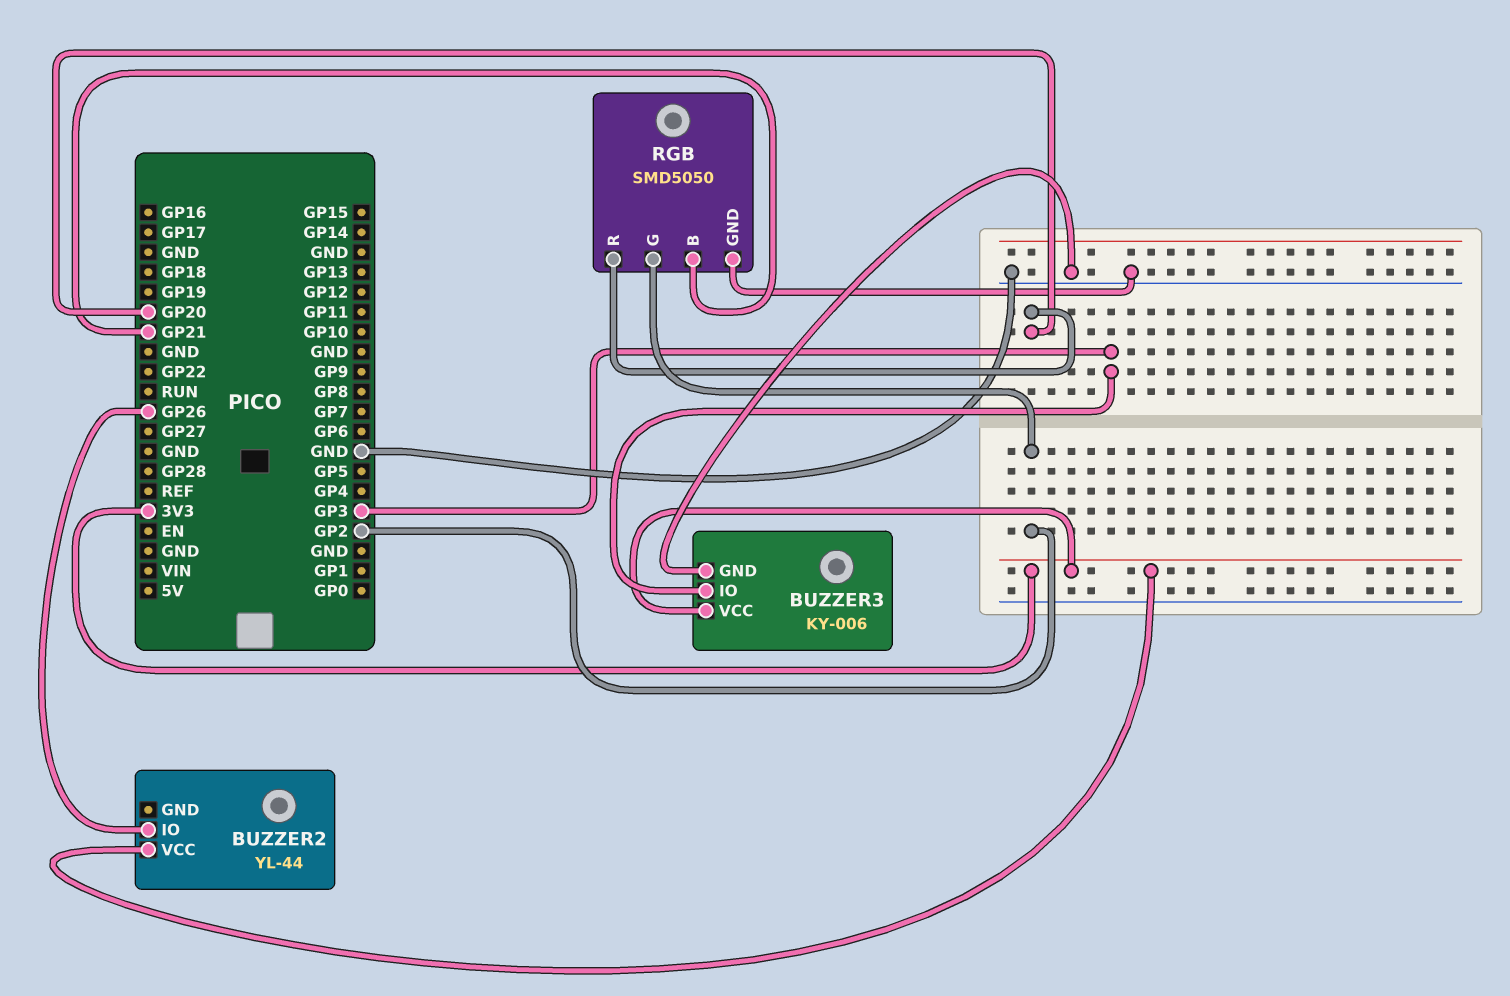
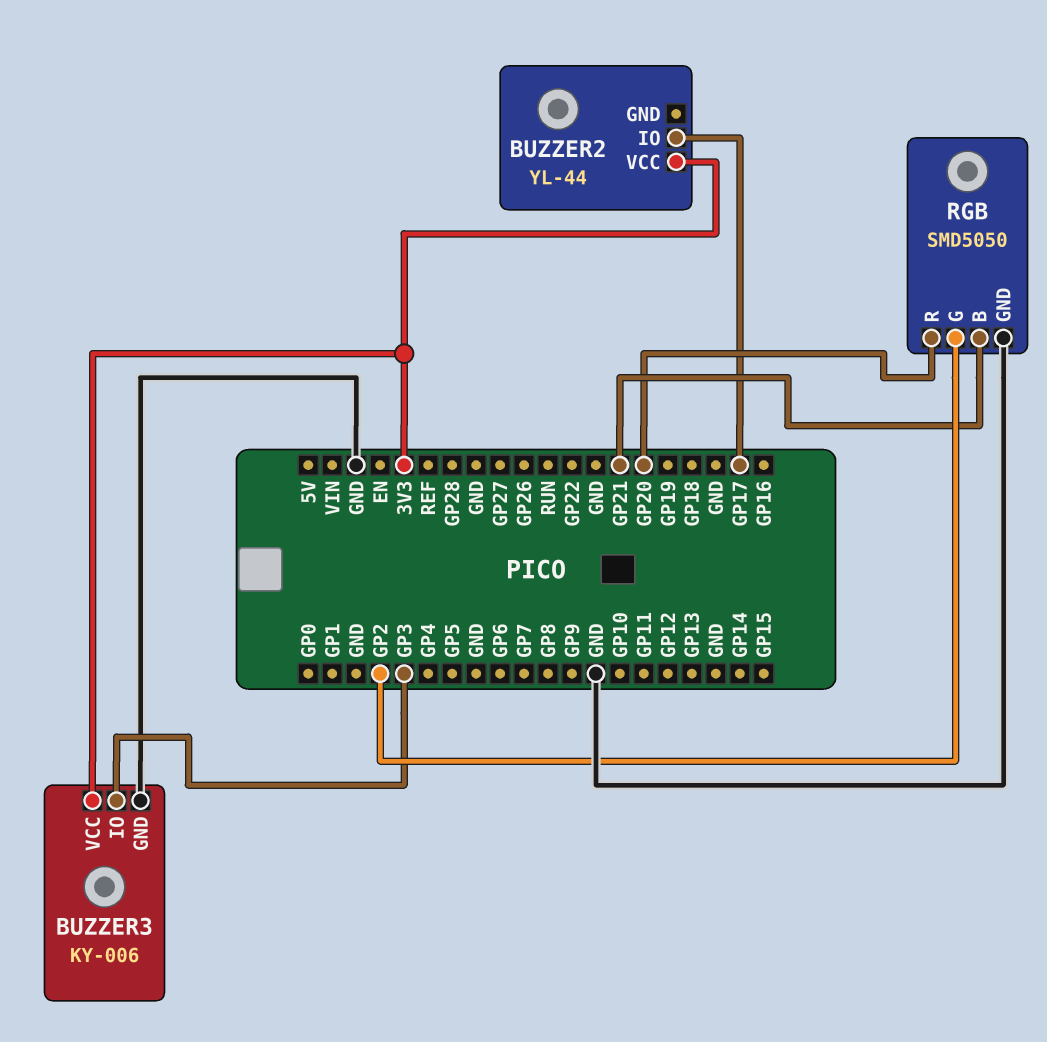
BUZZER2 pin IO: GP26 -> GP17

